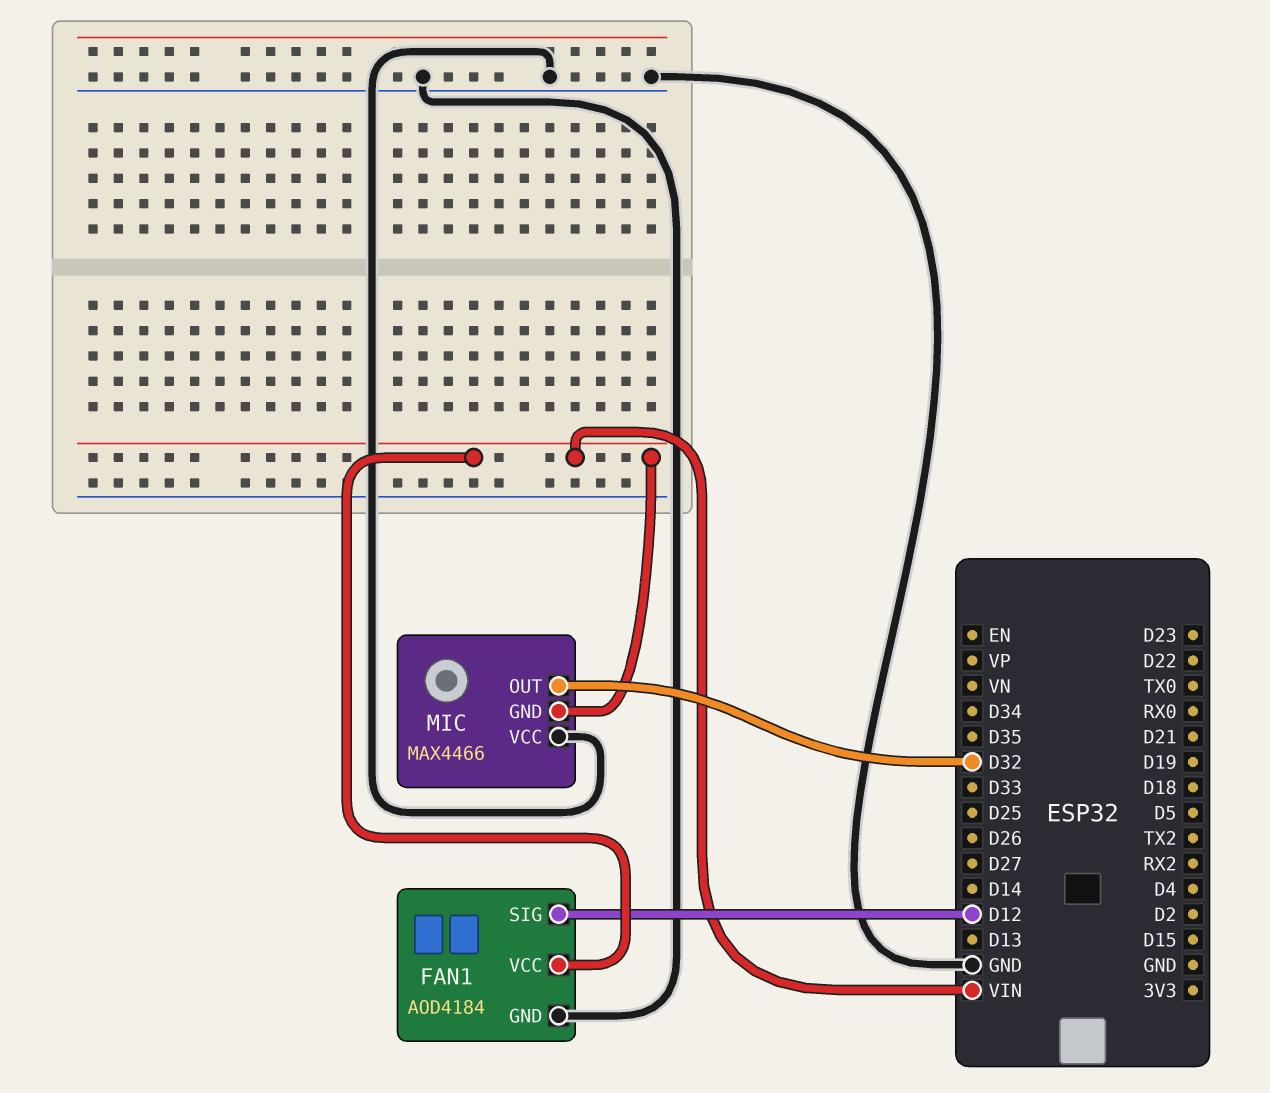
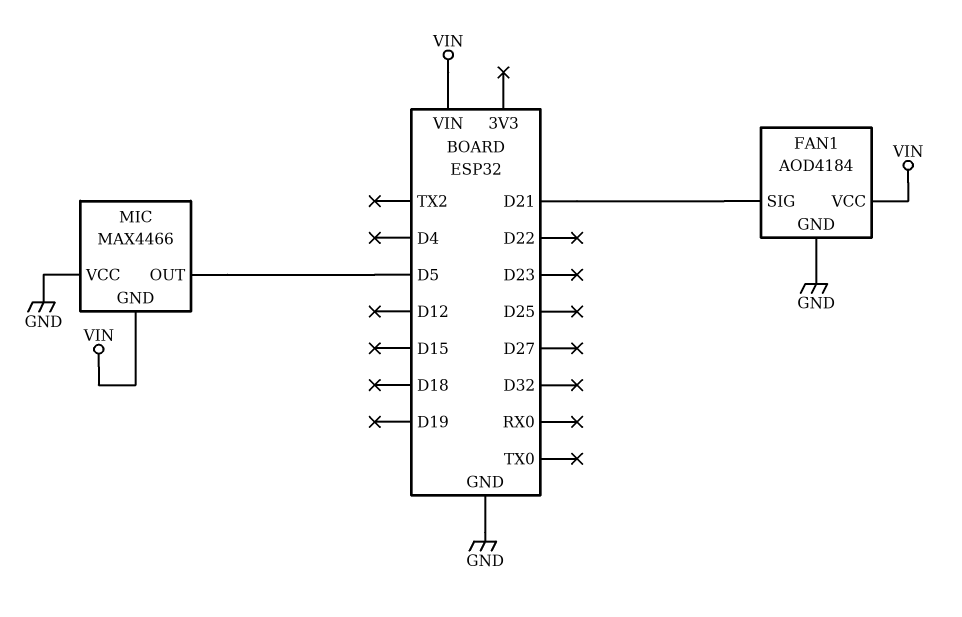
FAN1 pin SIG: D12 -> D21
MIC pin OUT: D32 -> D5

